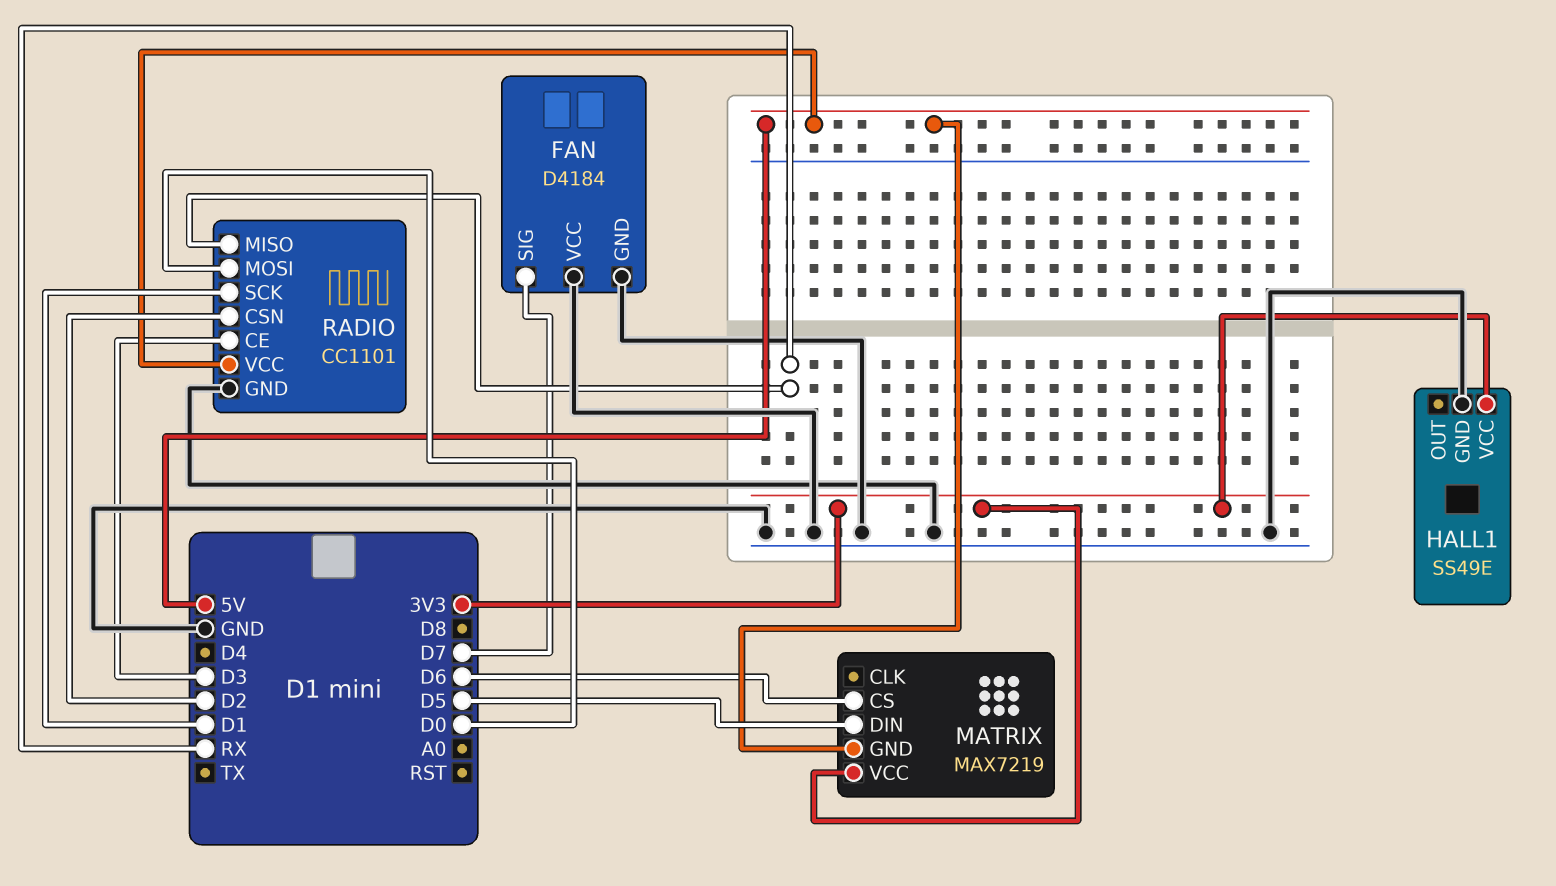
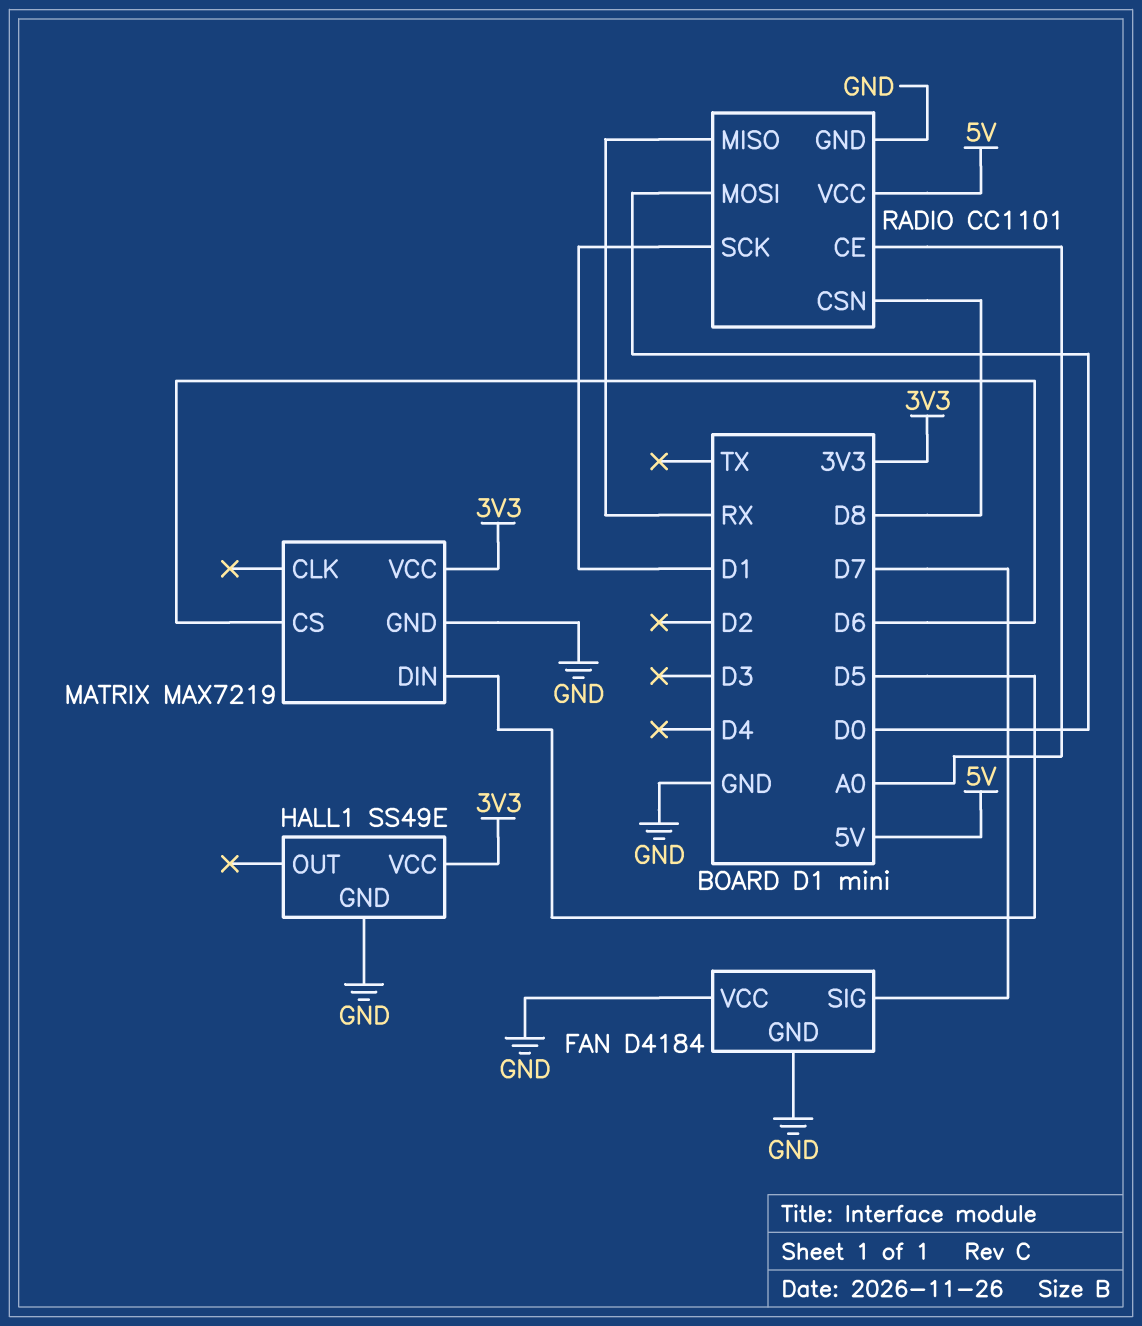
MATRIX pin GND: 5V -> GND
RADIO pin CE: D3 -> A0
RADIO pin CSN: D2 -> D8

